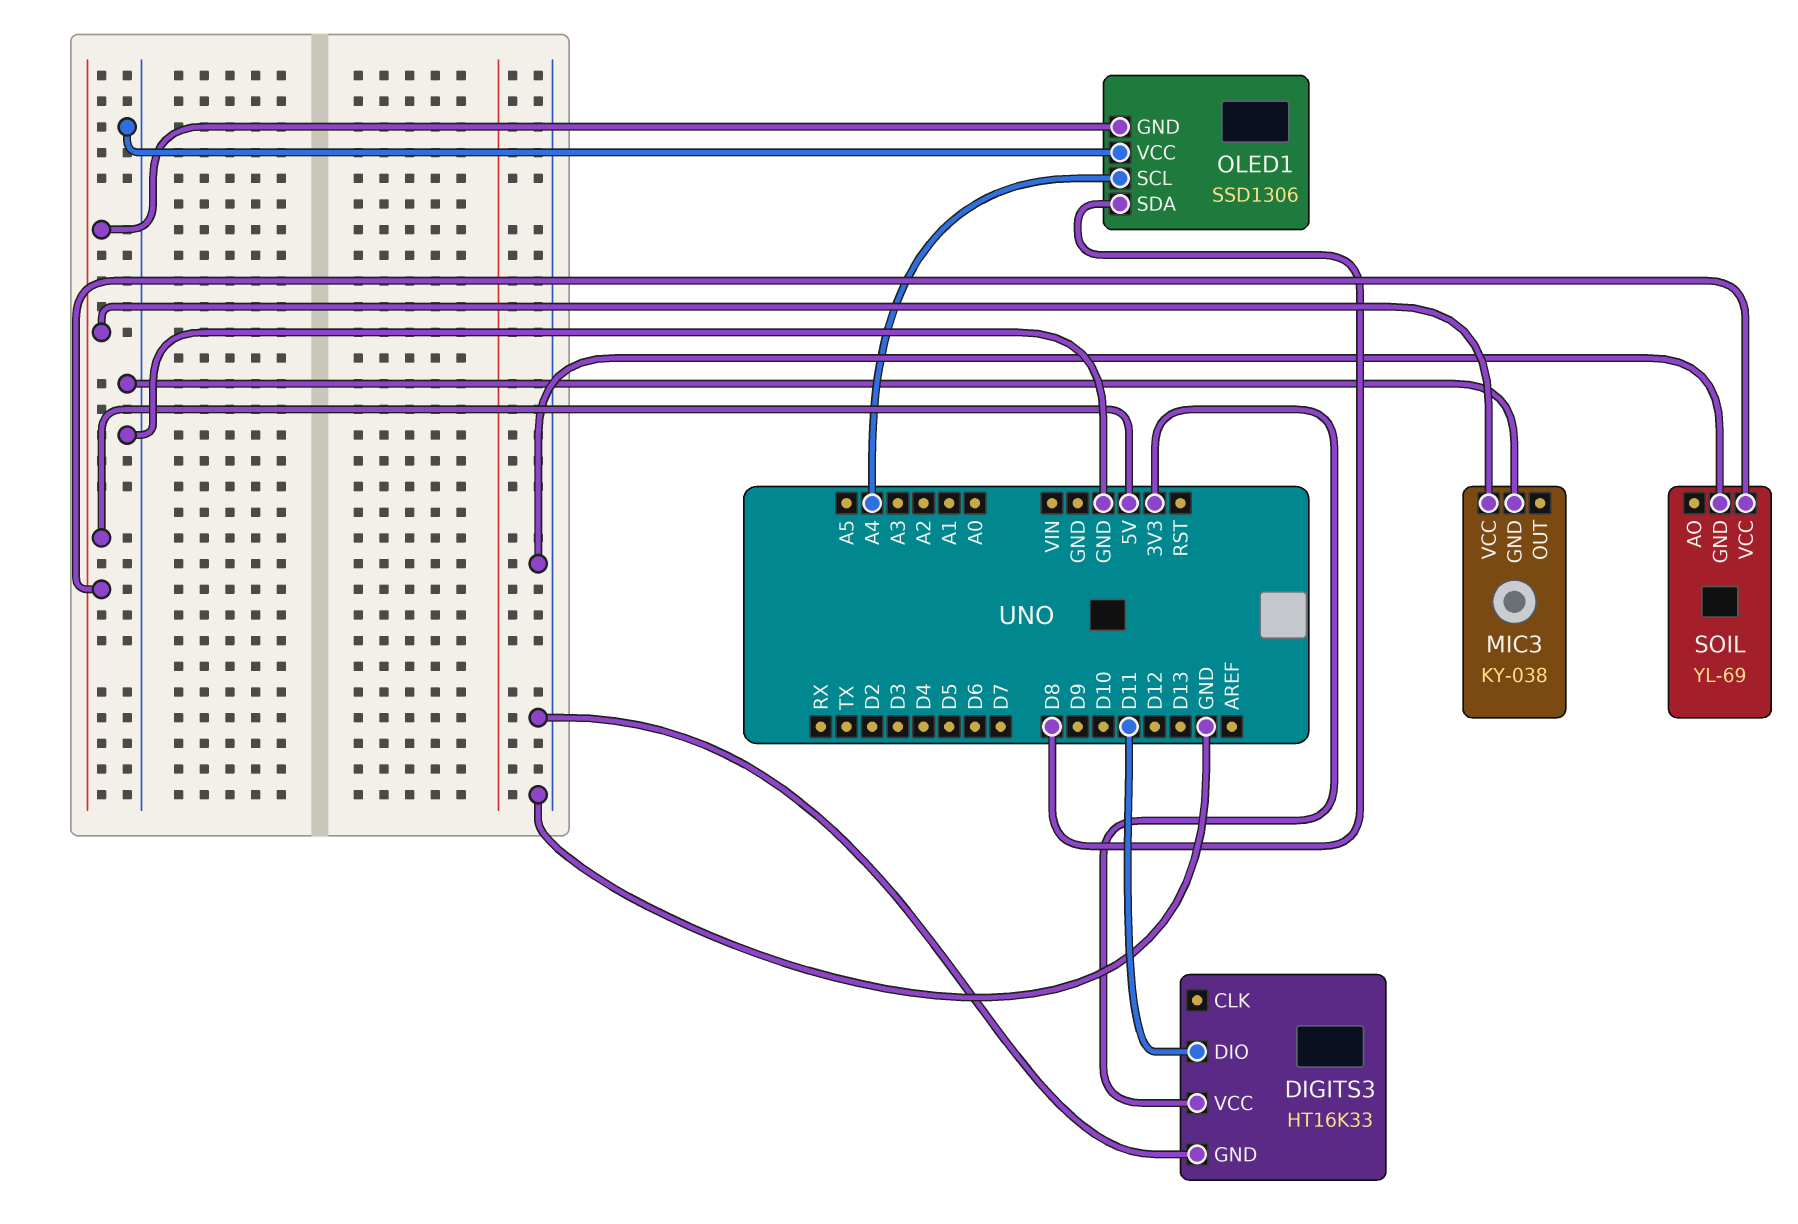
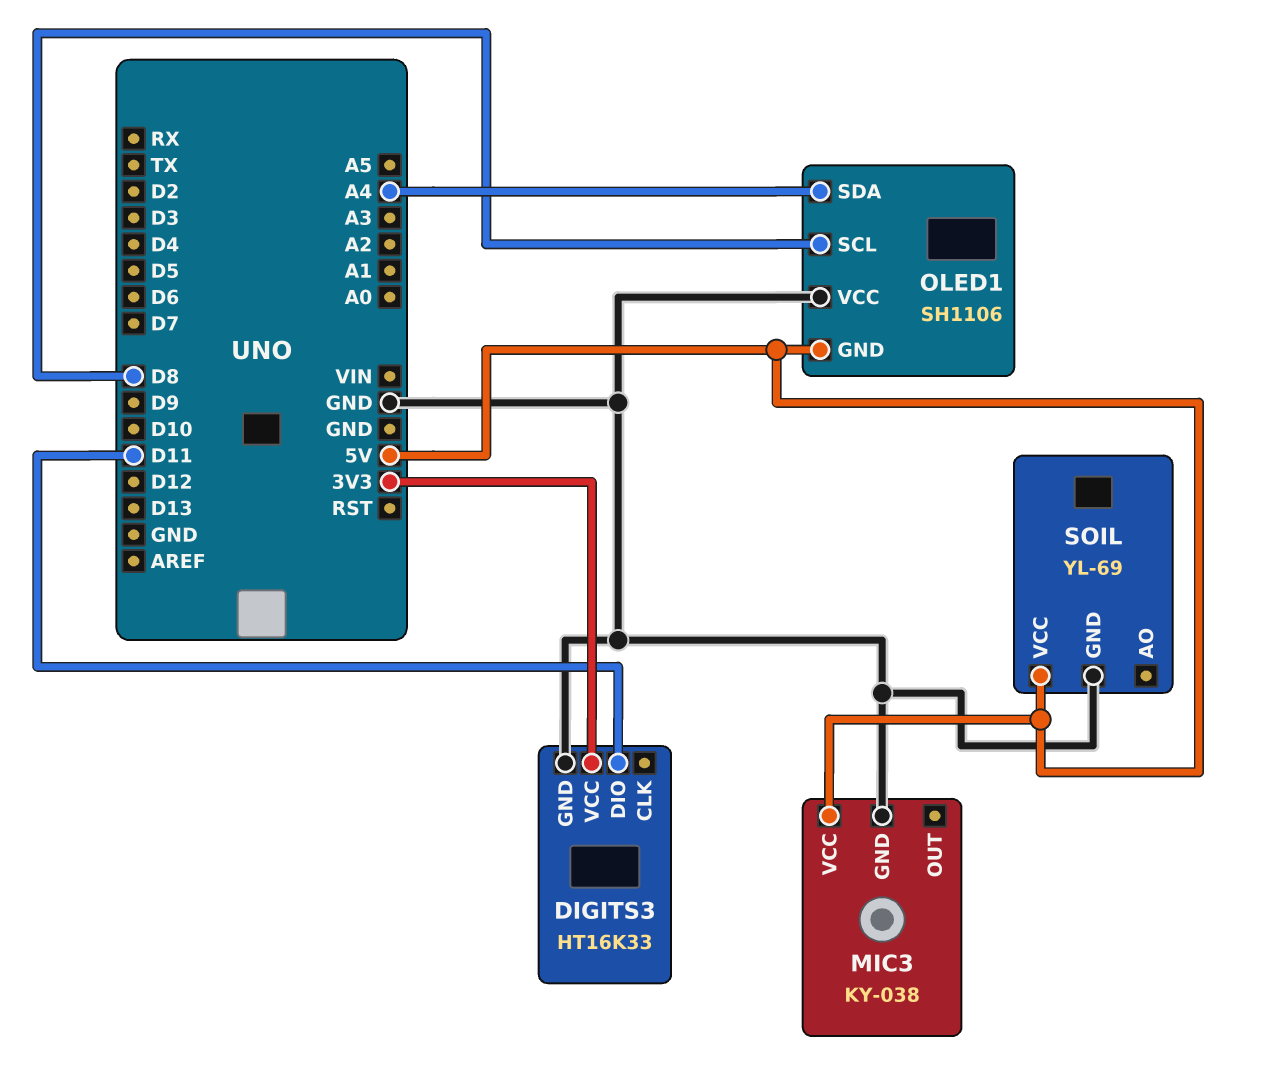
OLED1: SSD1306 -> SH1106
OLED1 pin SCL: A4 -> D8
OLED1 pin SDA: D8 -> A4

